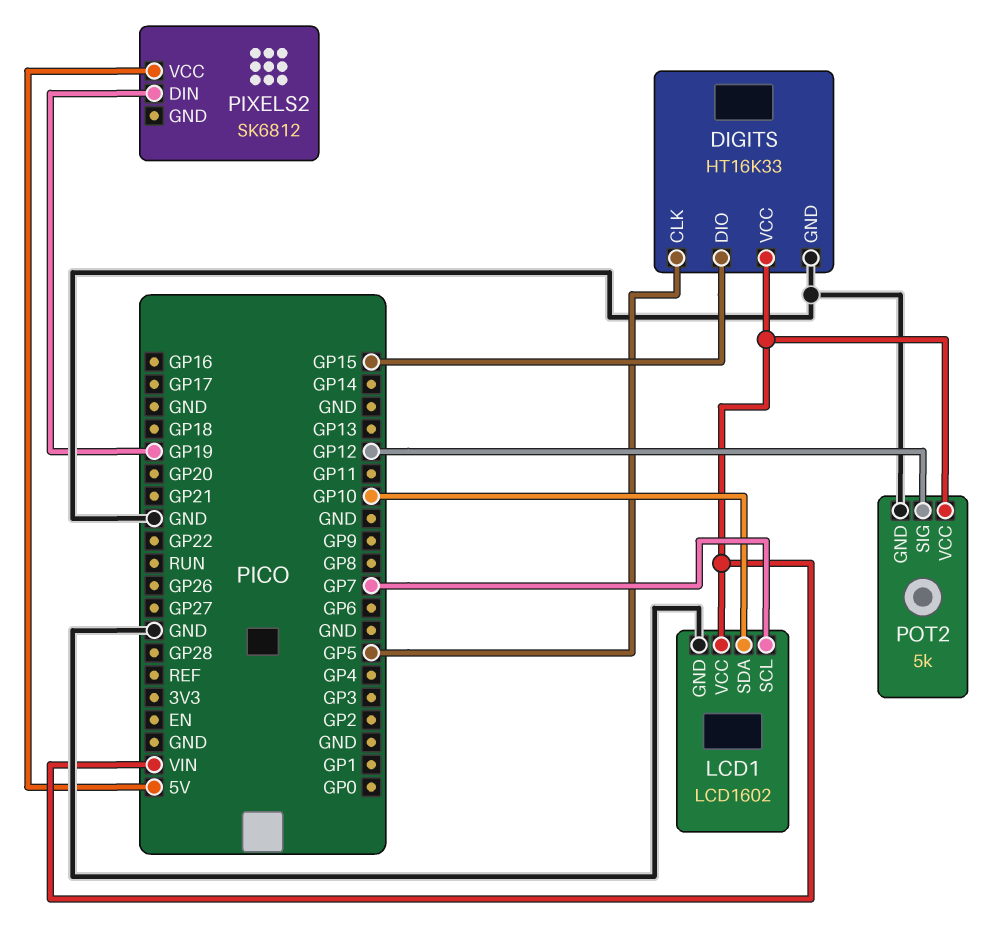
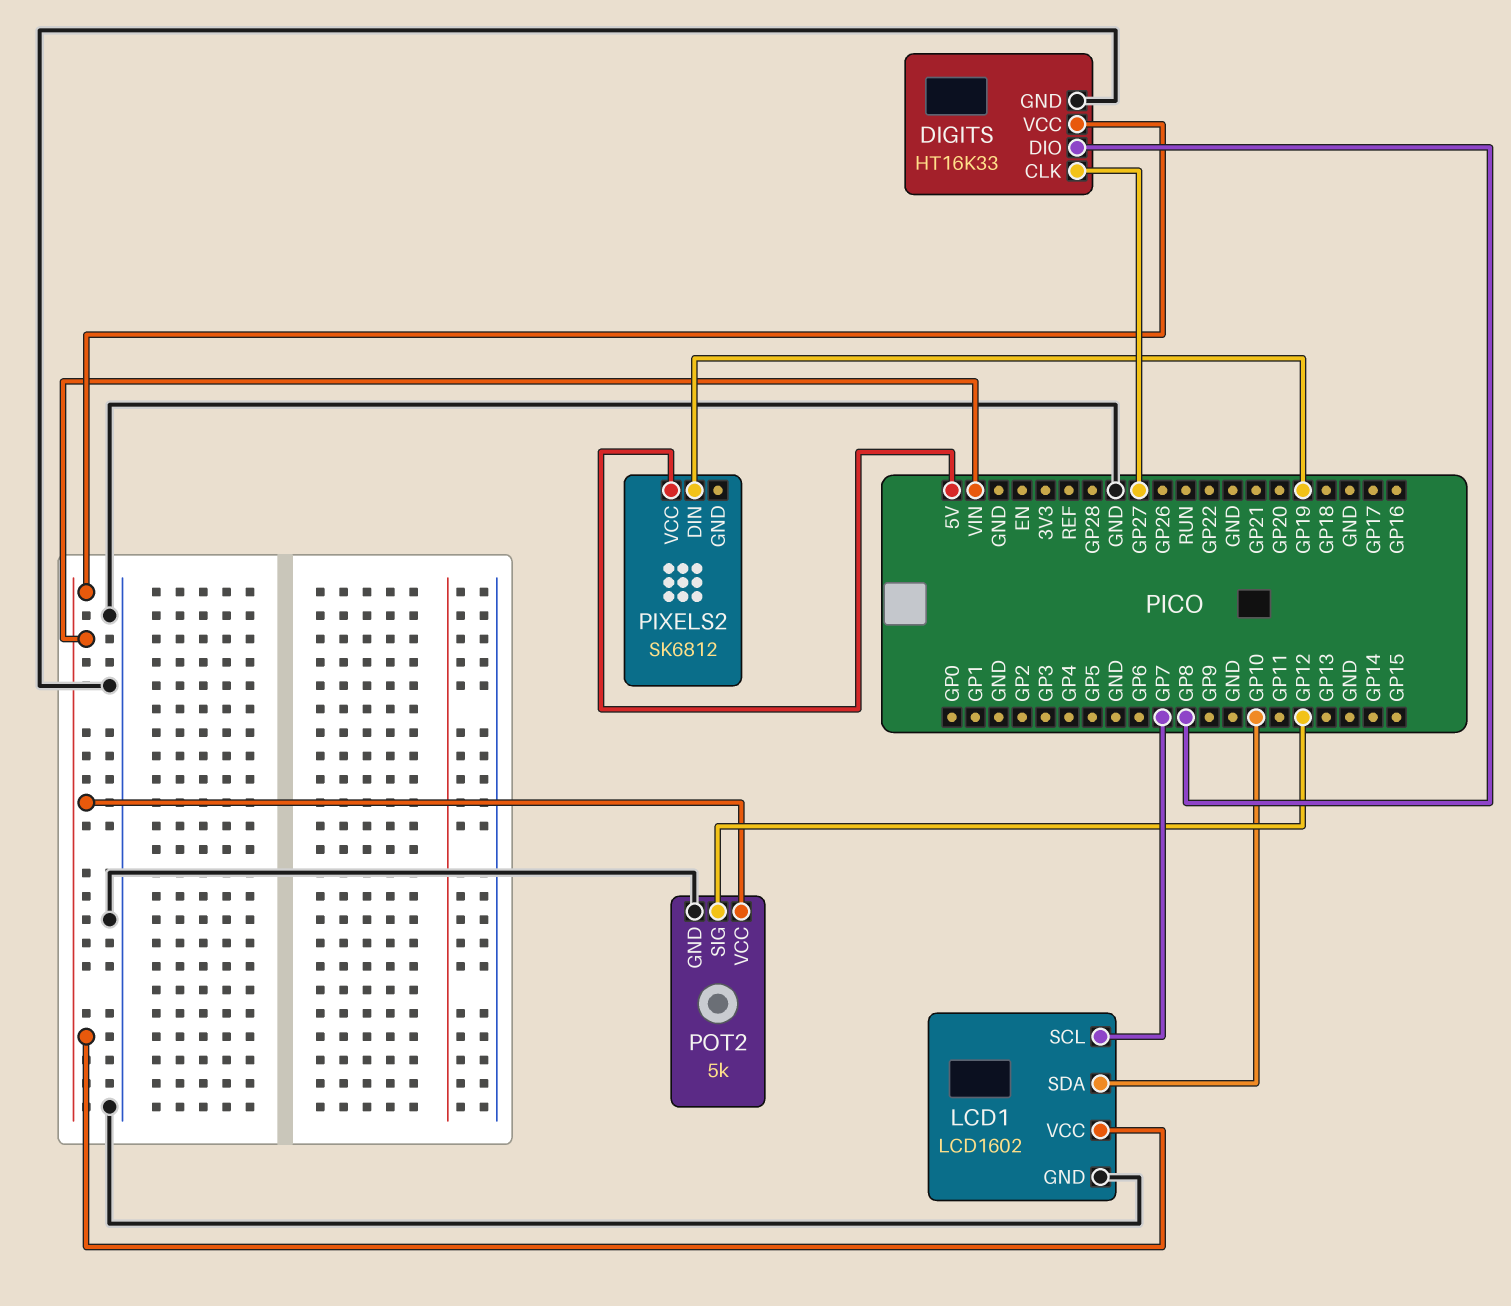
DIGITS pin CLK: GP5 -> GP27
DIGITS pin DIO: GP15 -> GP8

